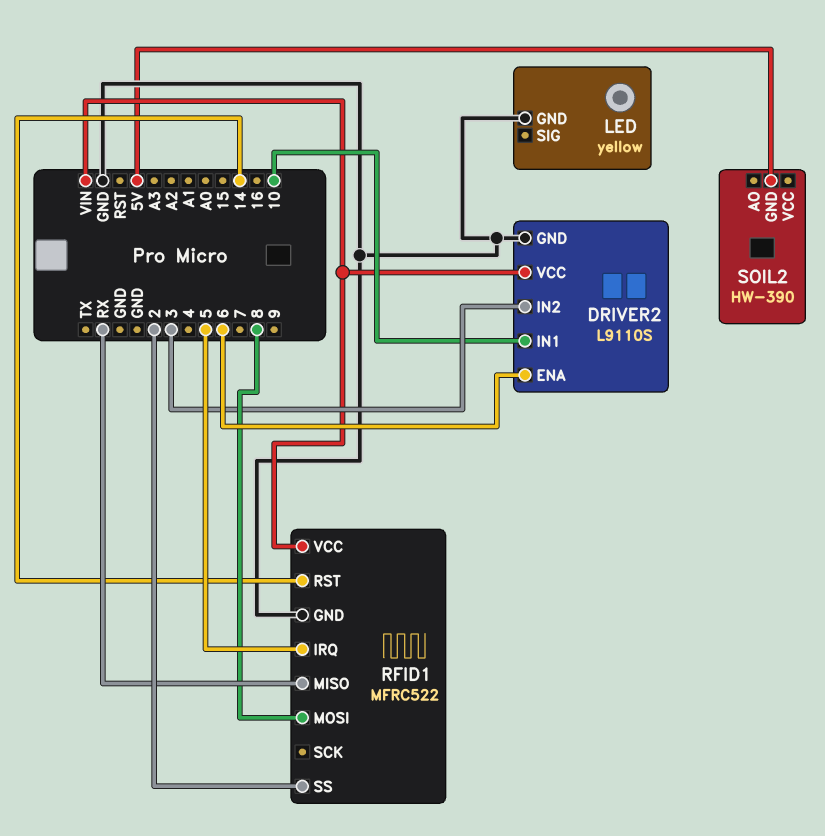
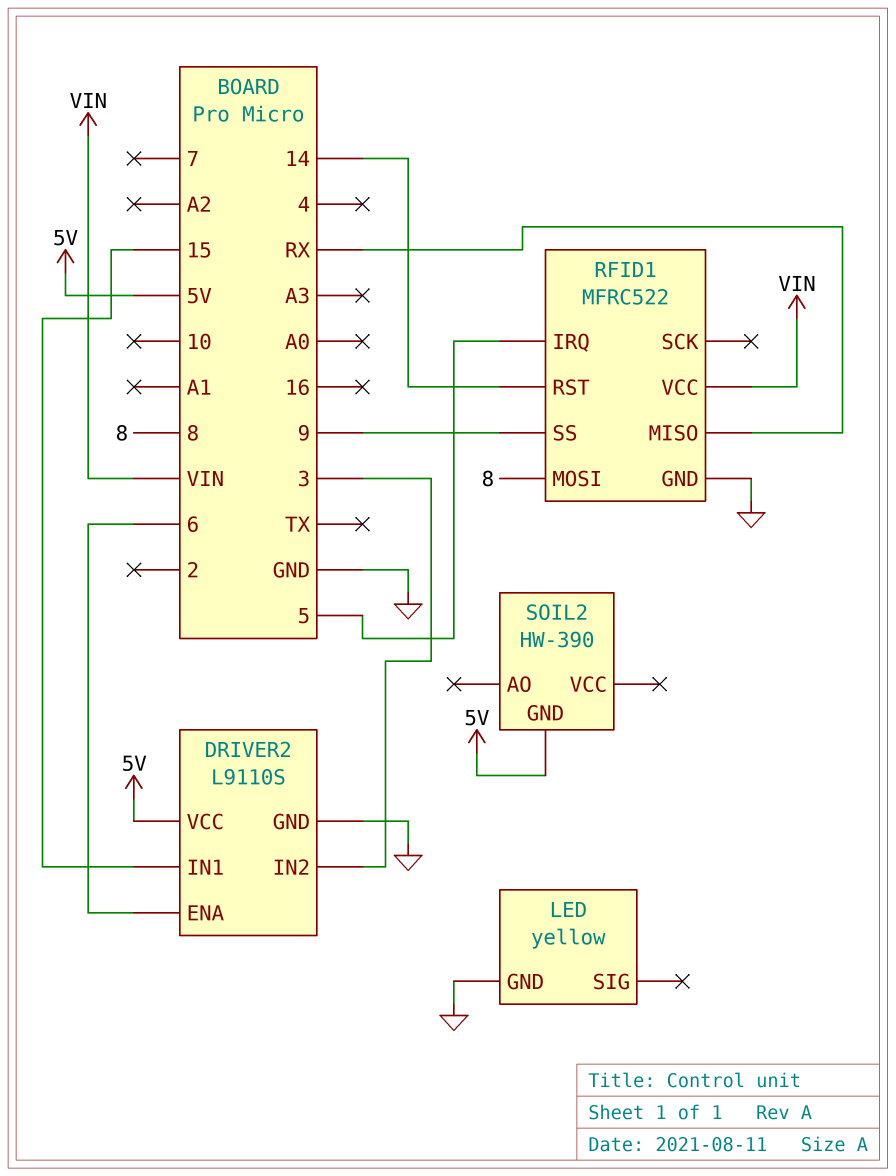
DRIVER2 pin IN1: 10 -> 15
DRIVER2 pin VCC: VIN -> 5V
RFID1 pin SS: 2 -> 9

